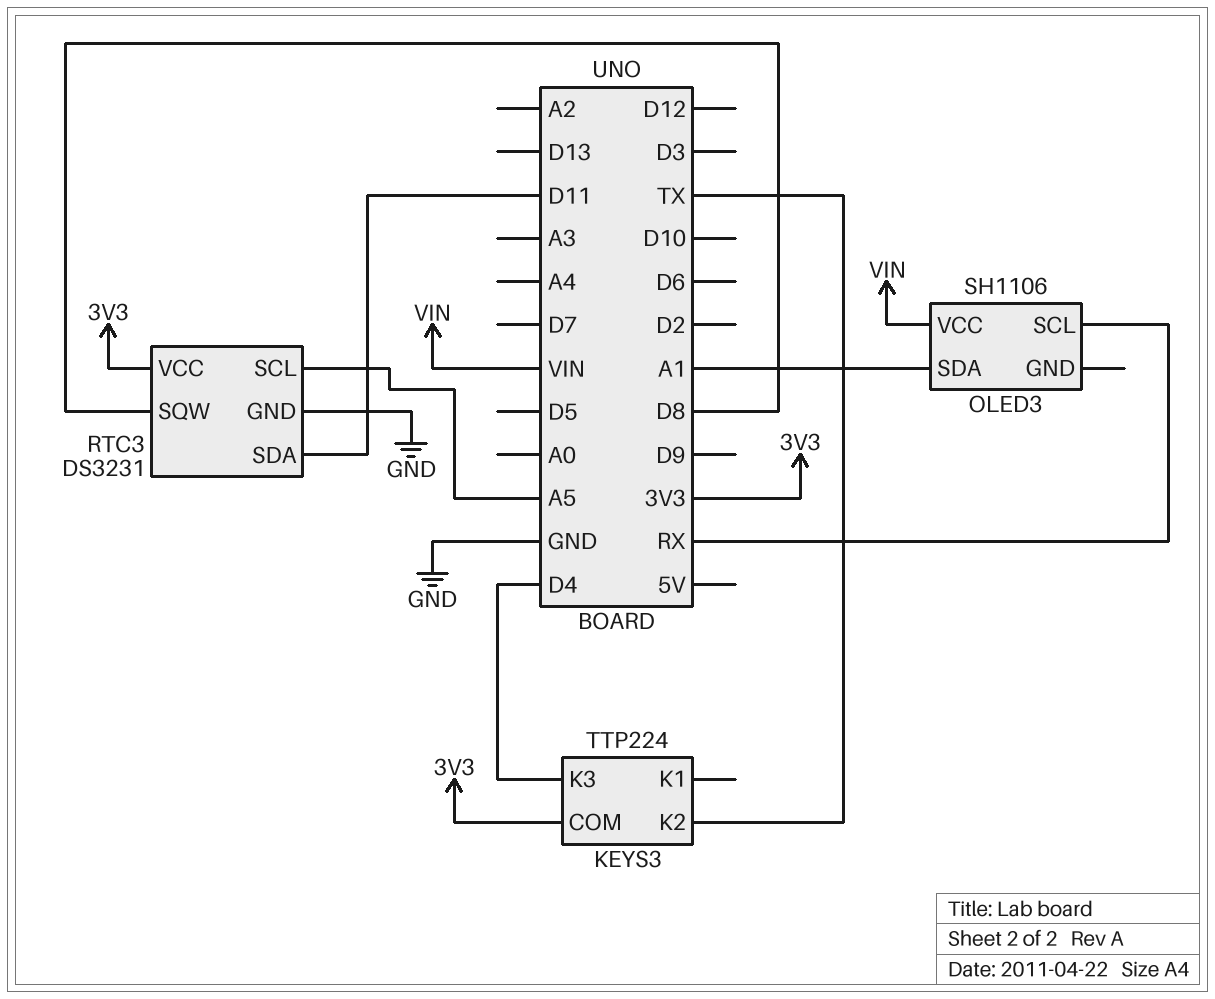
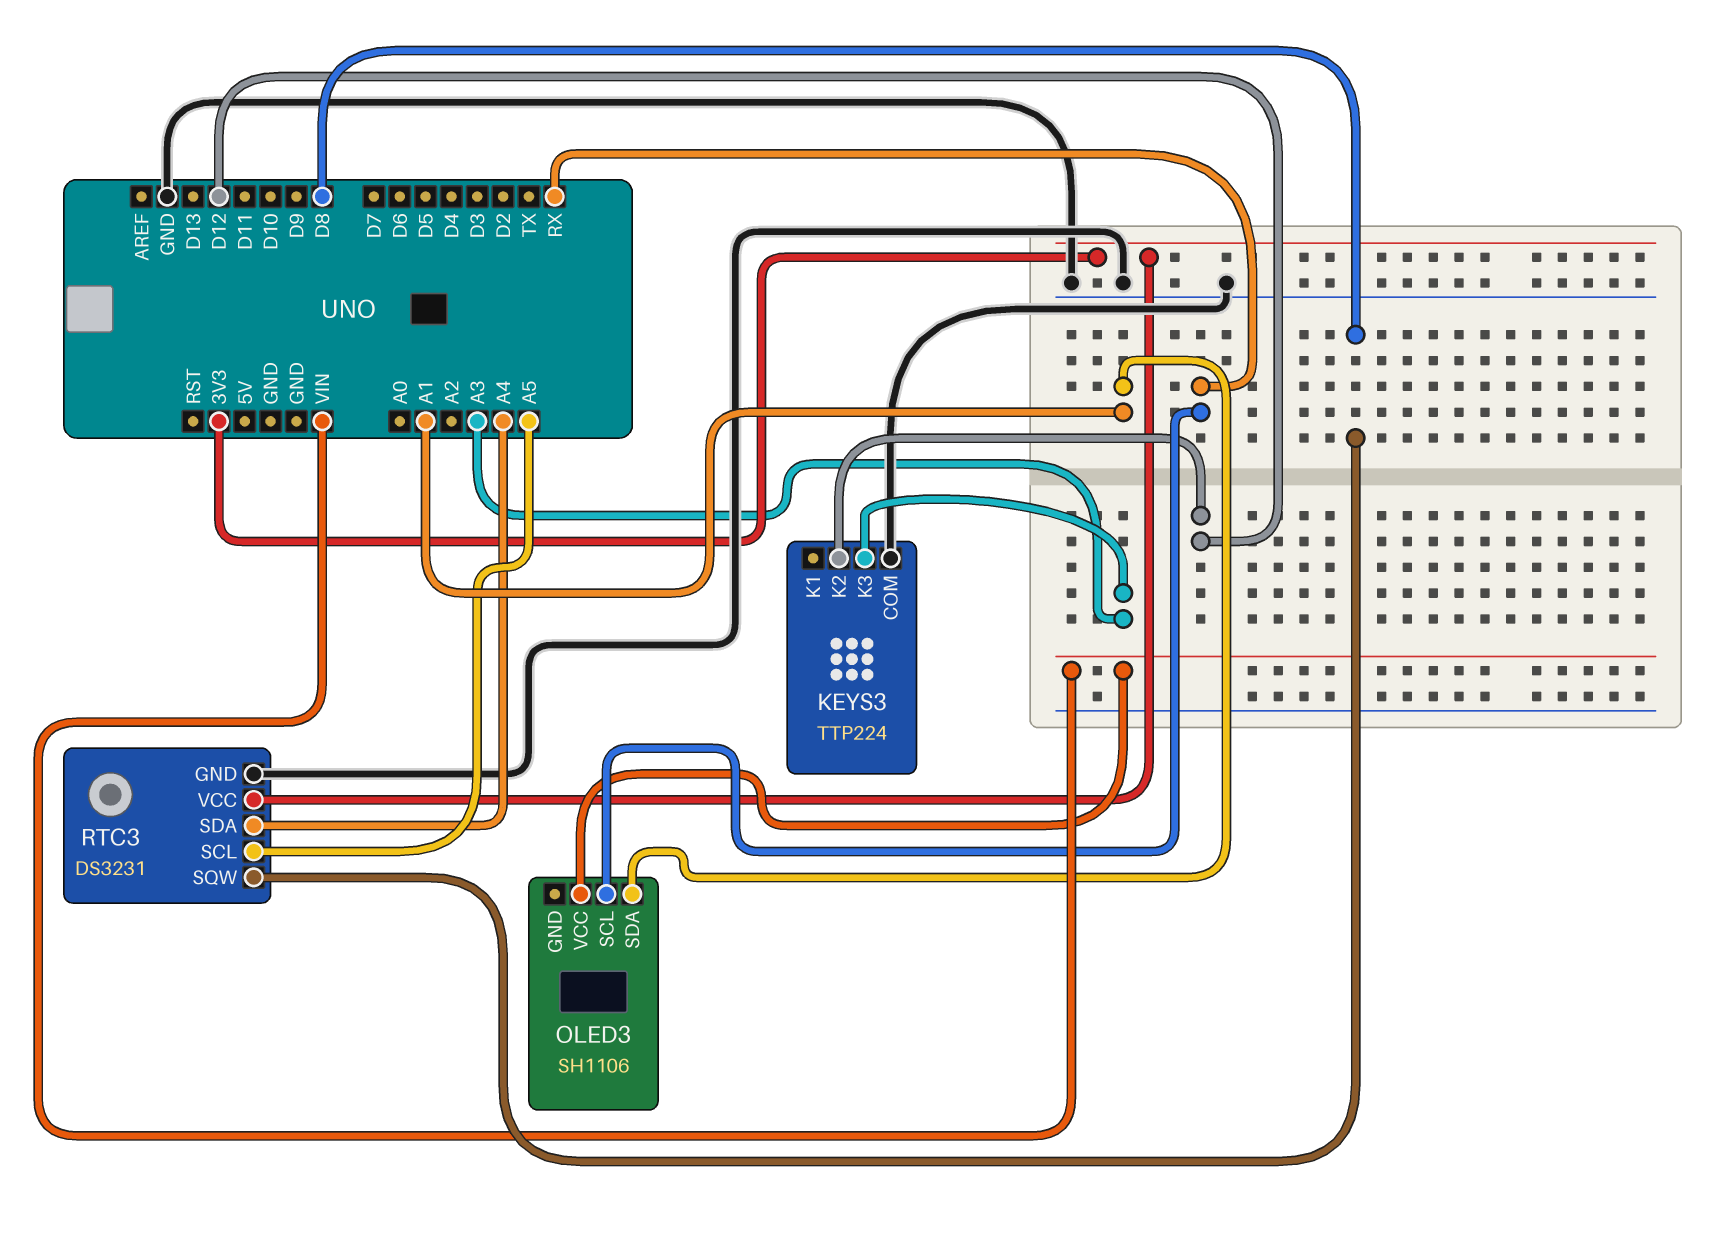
KEYS3 pin COM: 3V3 -> GND
KEYS3 pin K2: TX -> D12
KEYS3 pin K3: D4 -> A3
RTC3 pin SDA: D11 -> A4

